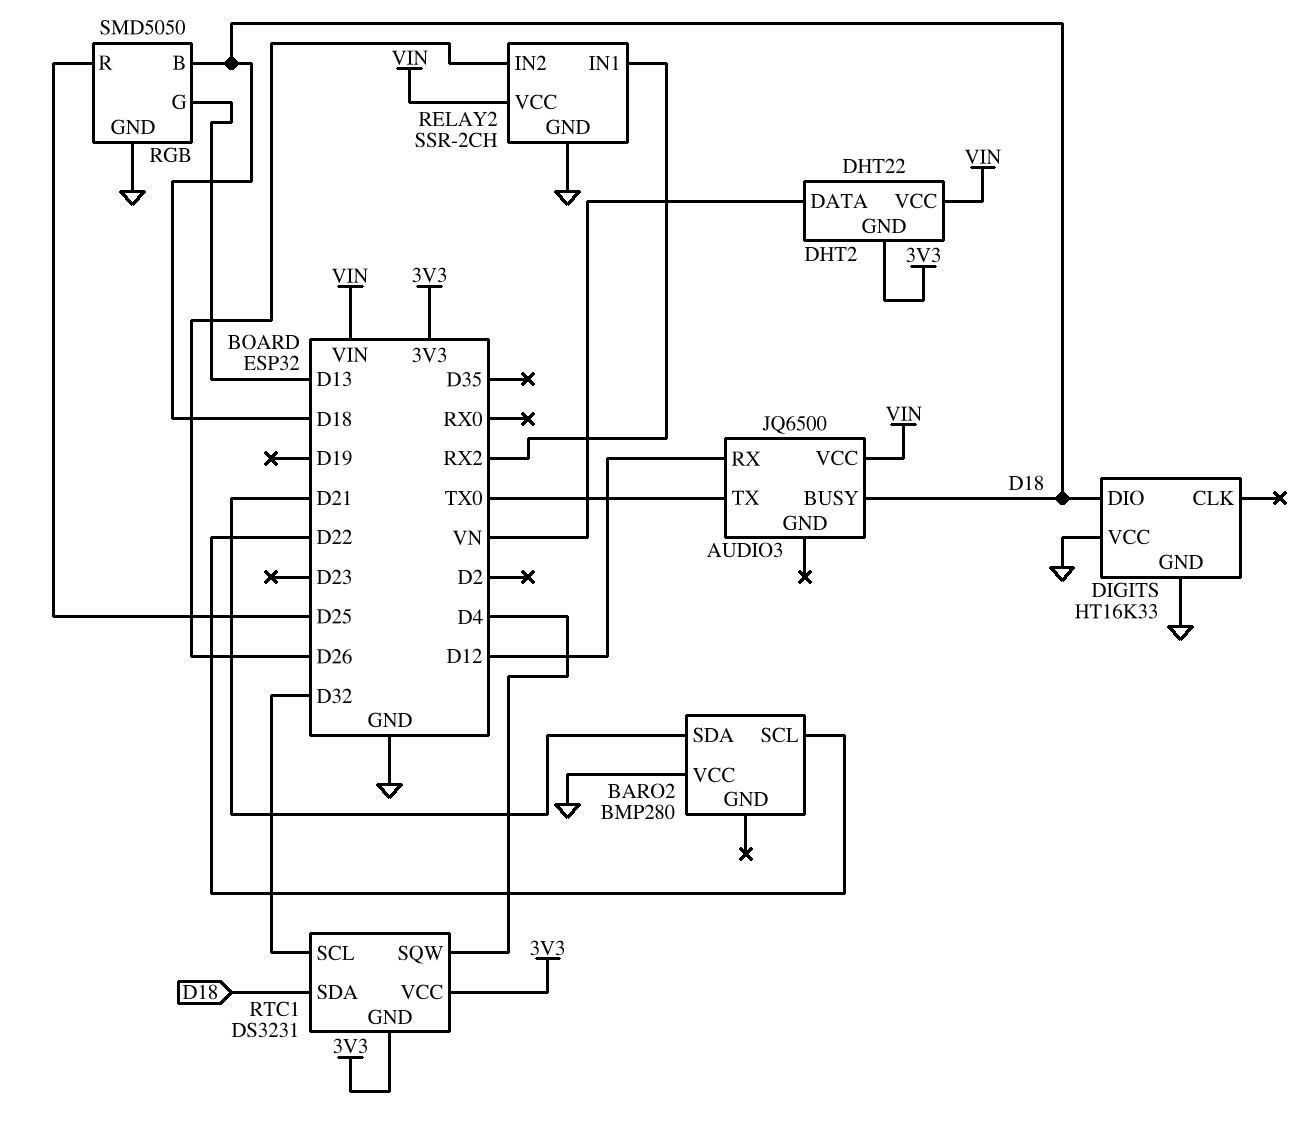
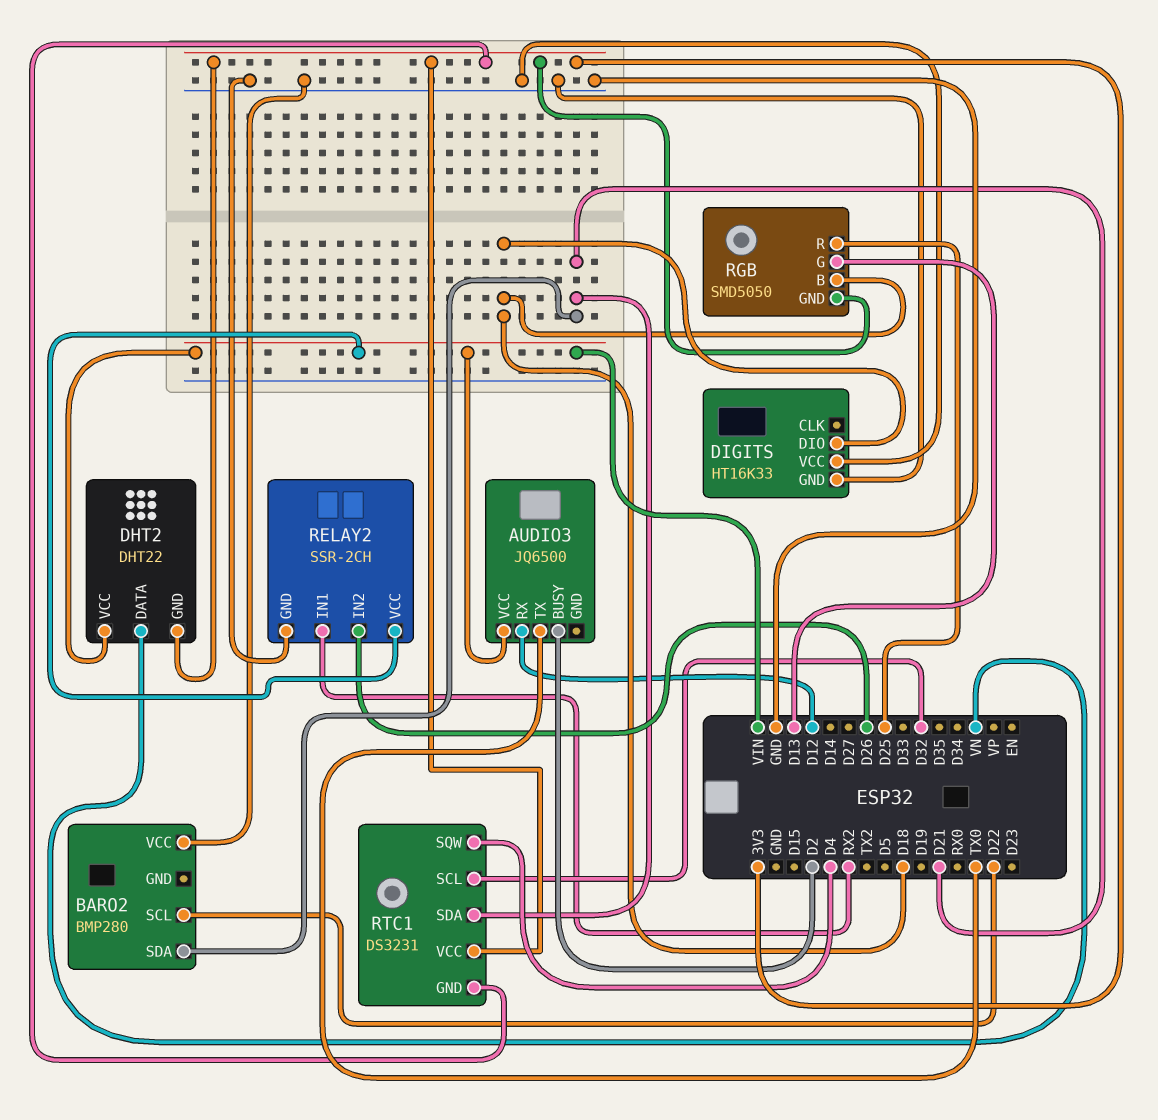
AUDIO3 pin BUSY: D18 -> D2
RGB pin GND: GND -> 3V3
RTC1 pin SDA: D18 -> D21

